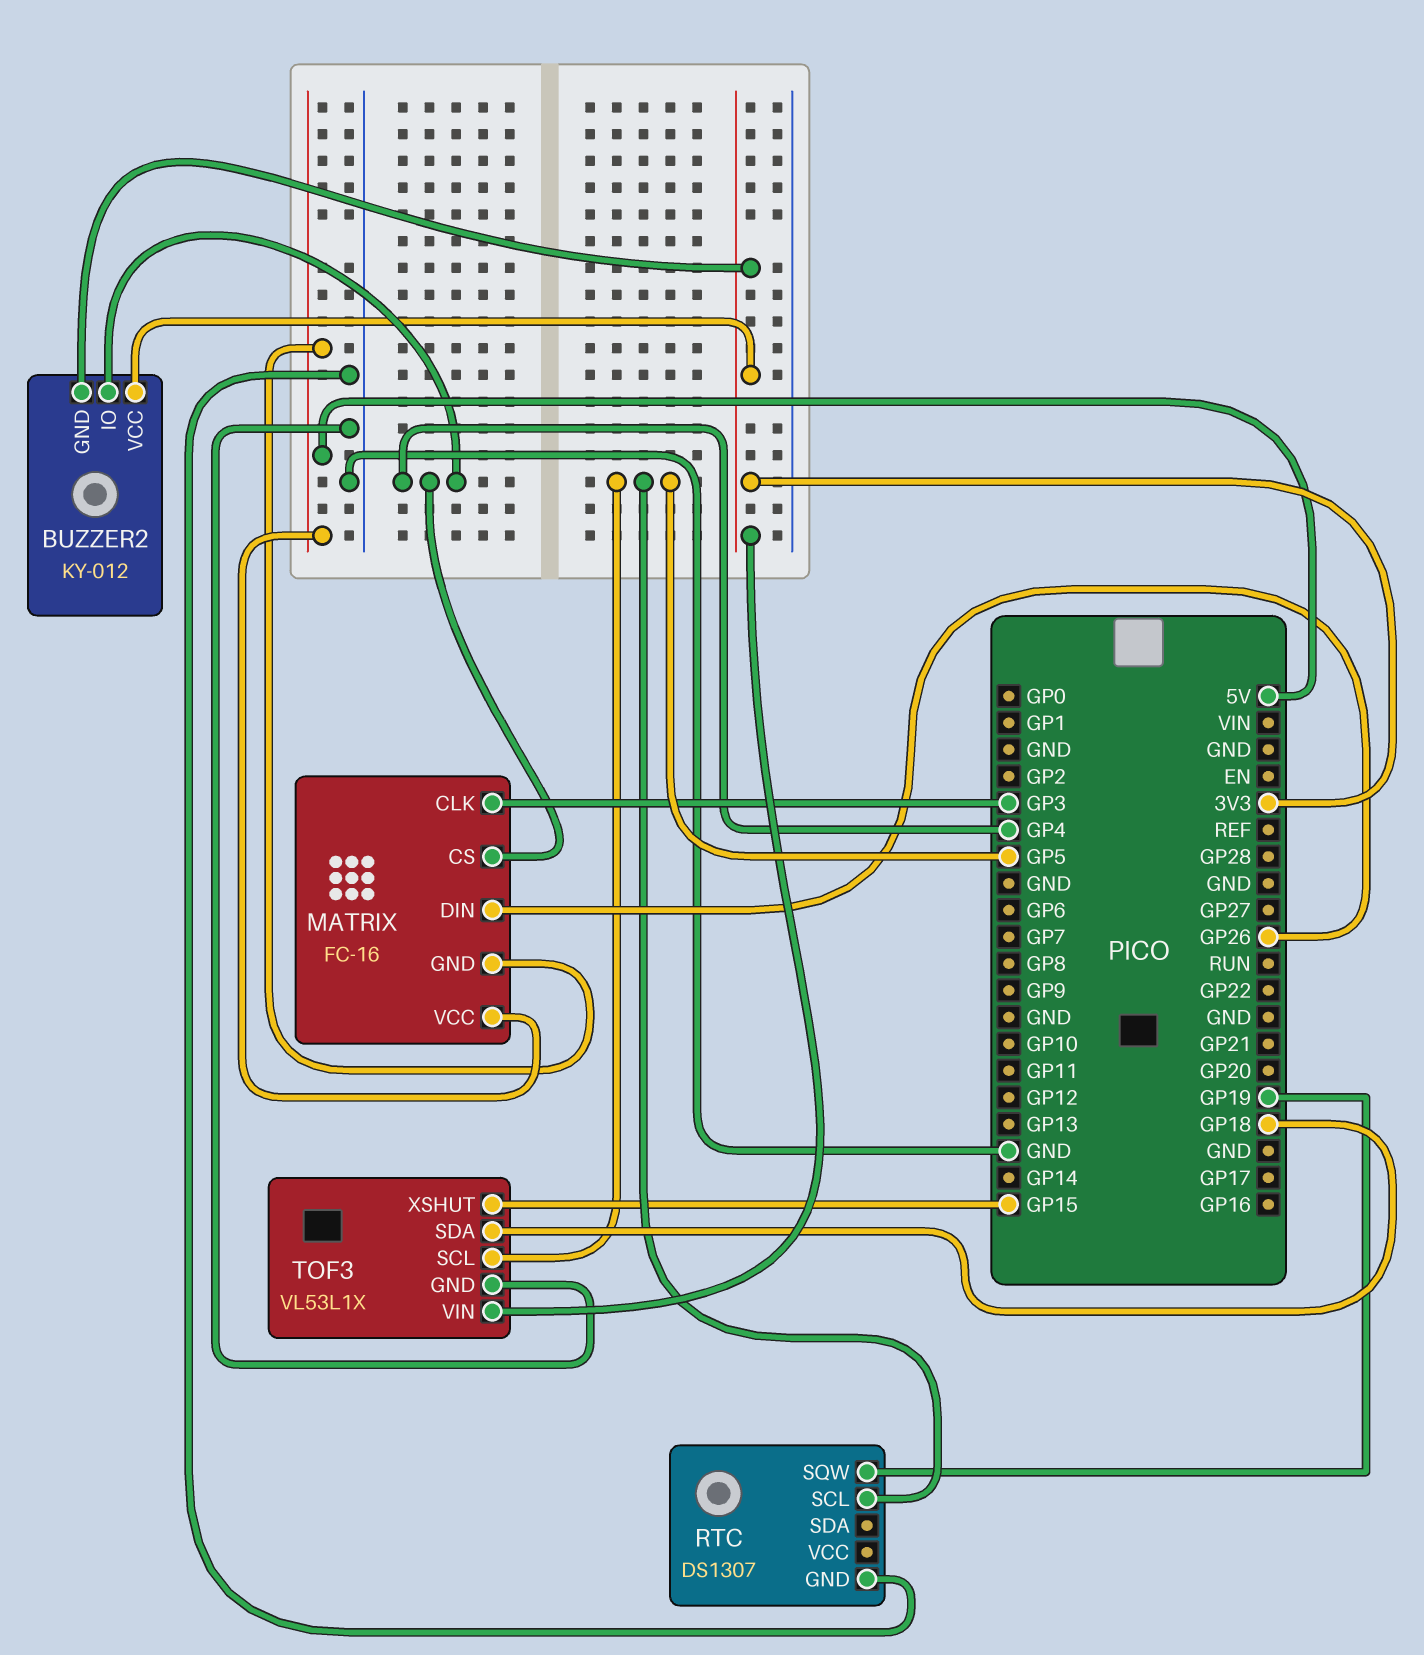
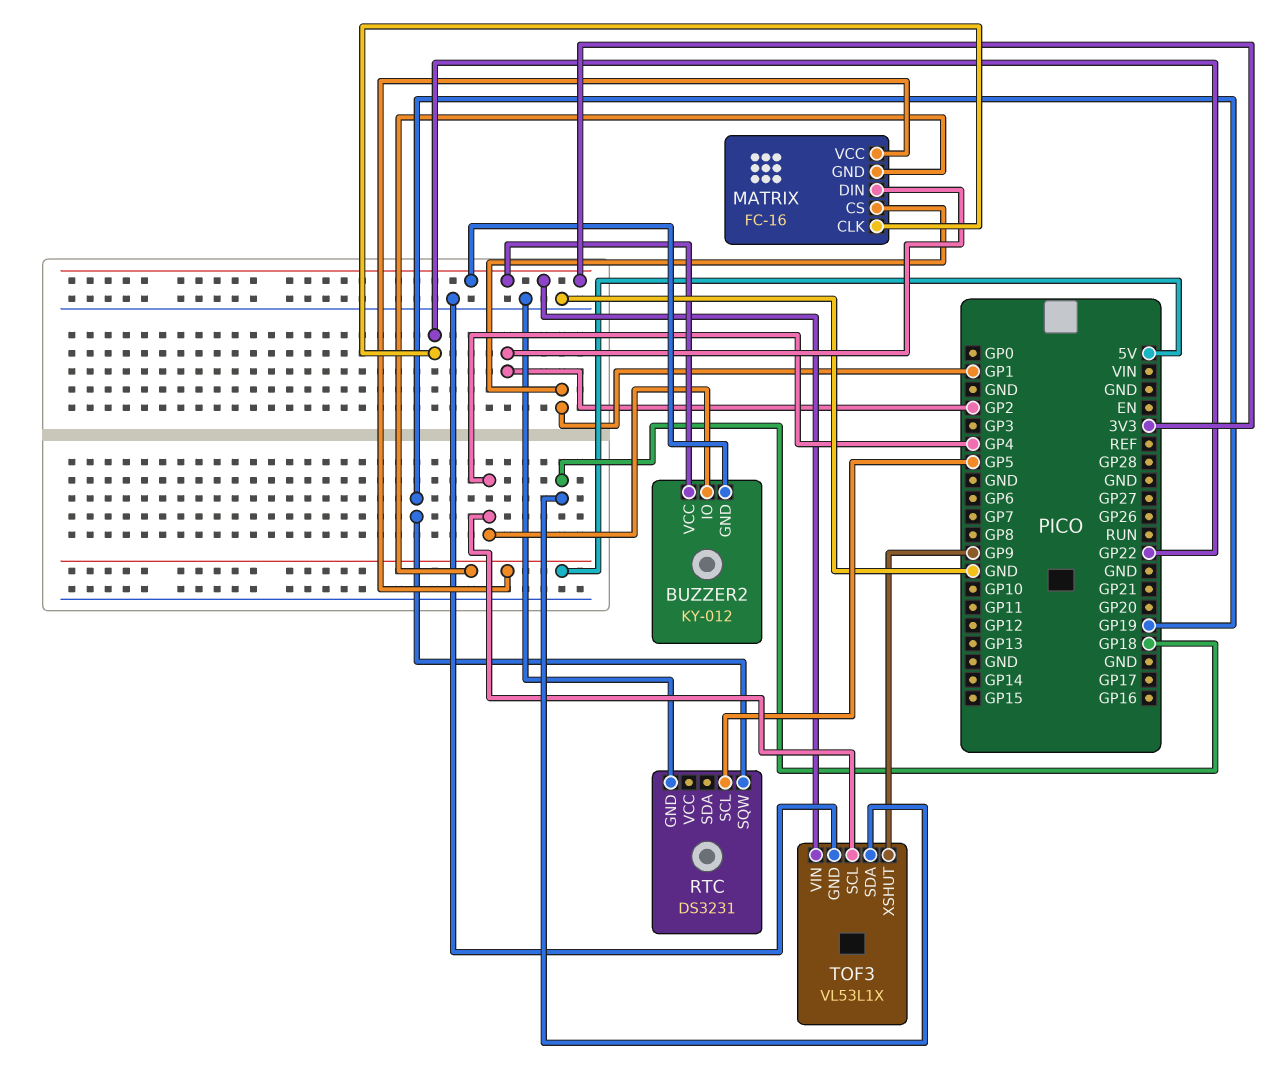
MATRIX pin CLK: GP3 -> GP22
MATRIX pin CS: GP4 -> GP1
MATRIX pin DIN: GP26 -> GP2
RTC: DS1307 -> DS3231
TOF3 pin SCL: GP5 -> GP4
TOF3 pin XSHUT: GP15 -> GP9

